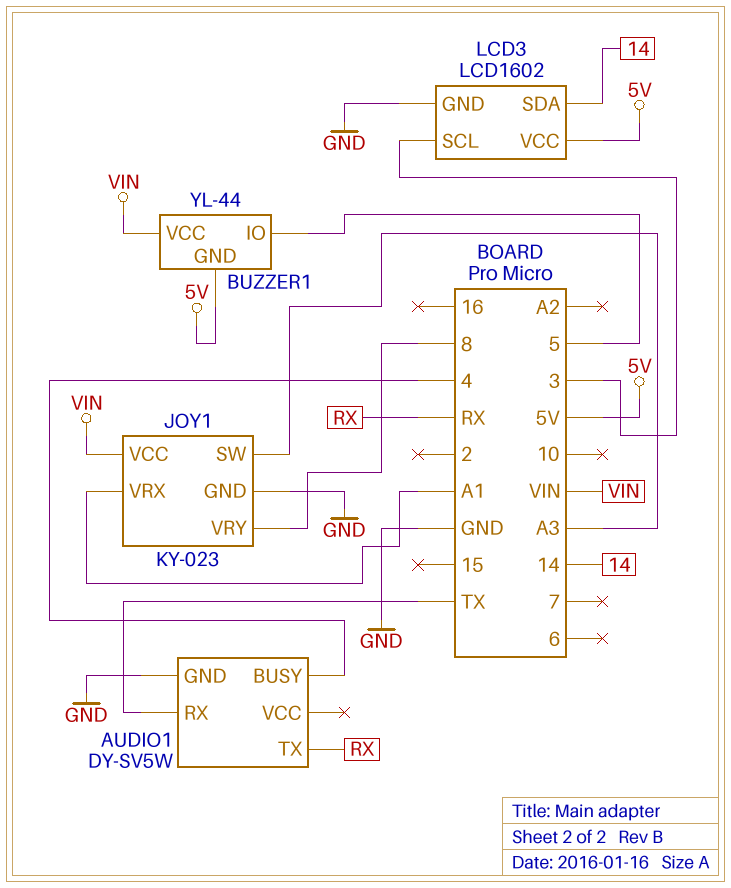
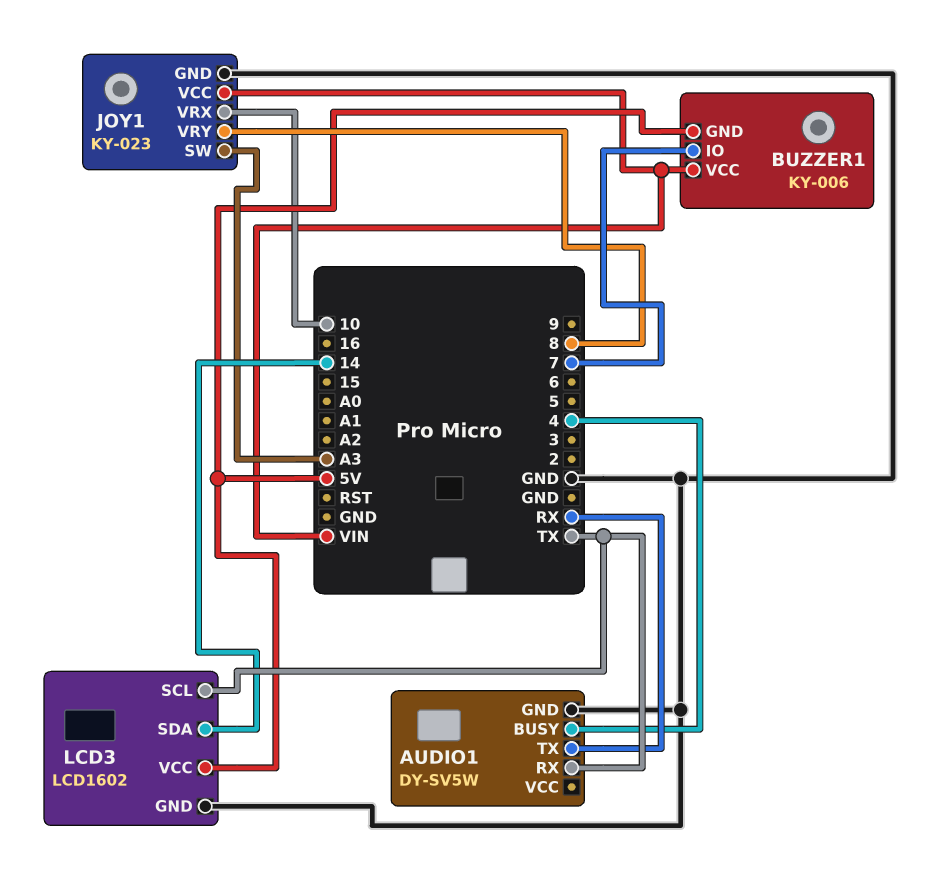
BUZZER1: YL-44 -> KY-006
BUZZER1 pin IO: 5 -> 7
JOY1 pin VRX: A1 -> 10
LCD3 pin SCL: 3 -> TX

